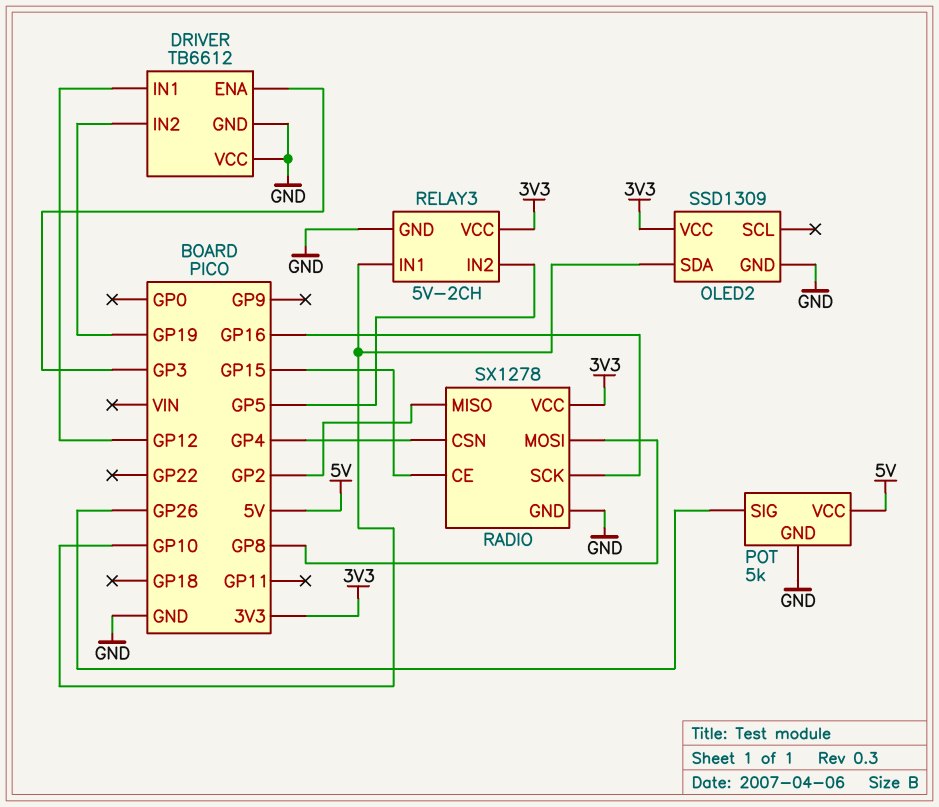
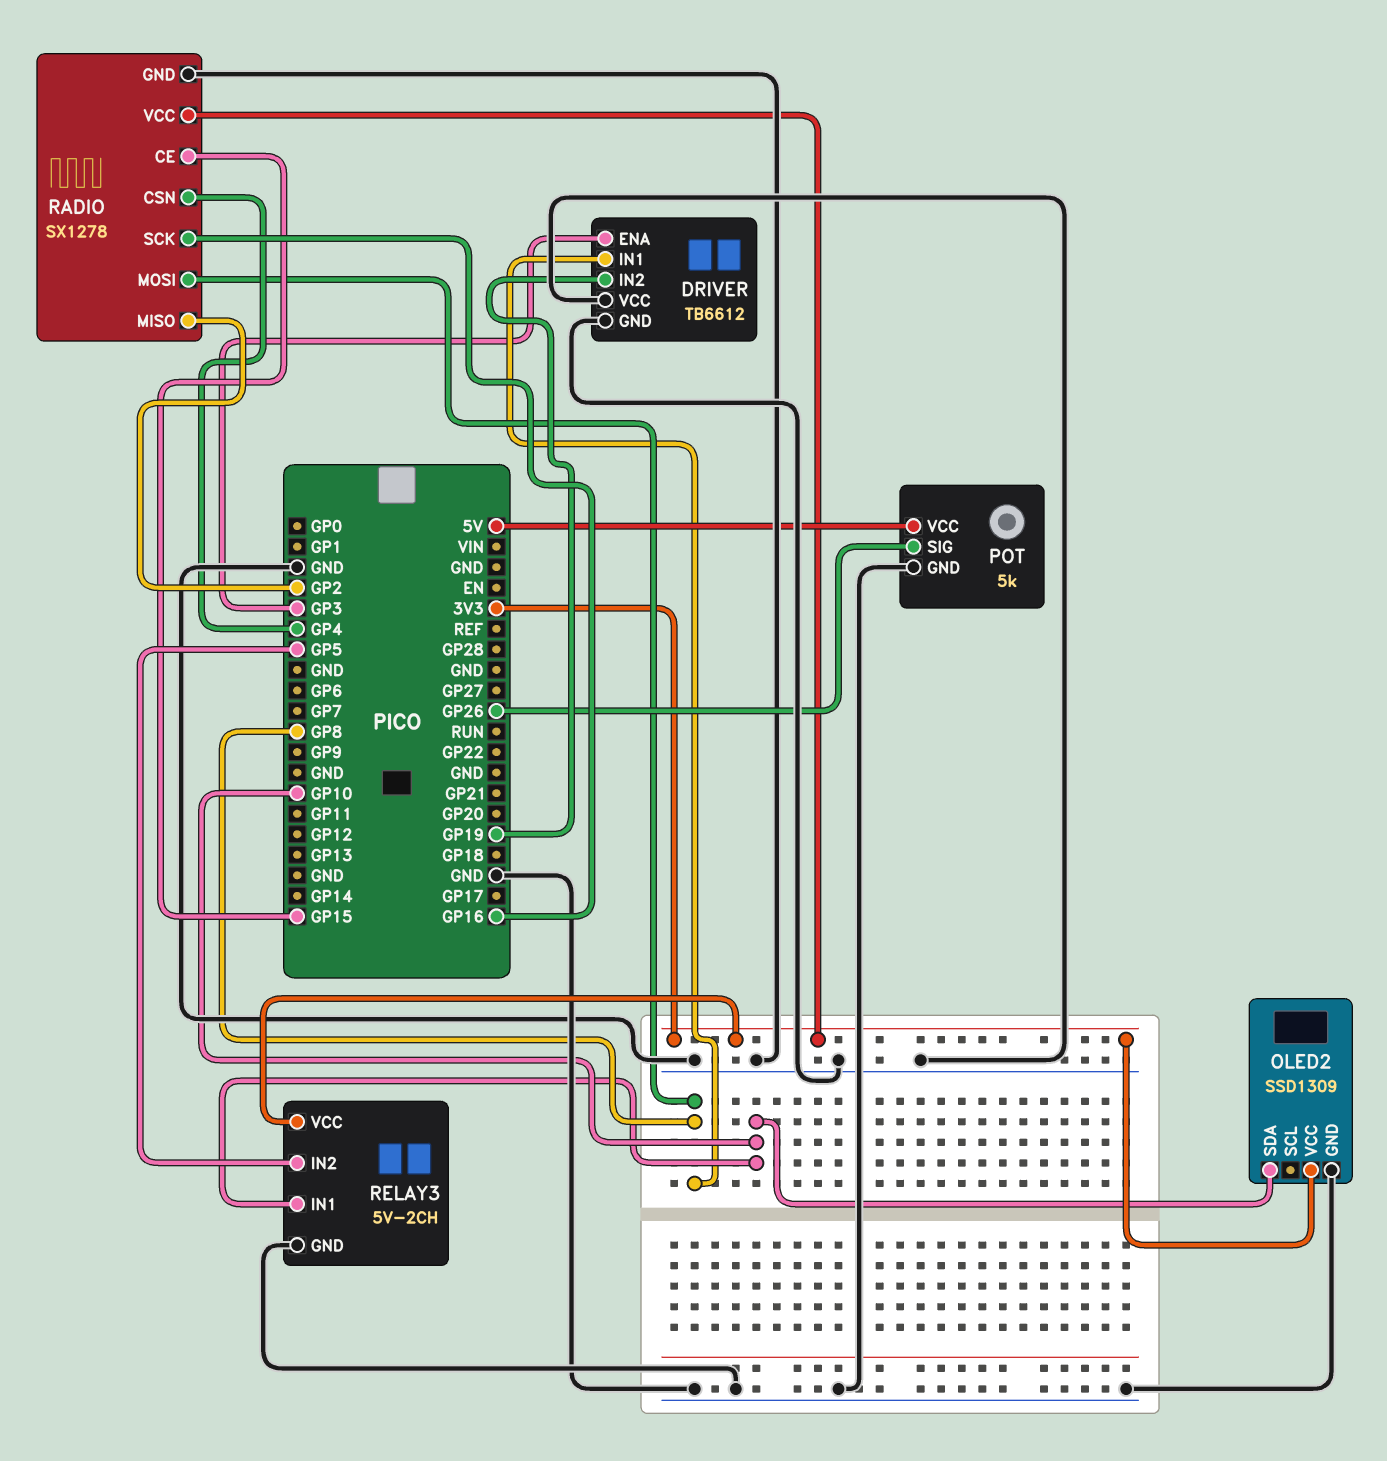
DRIVER pin IN1: GP12 -> GP8

